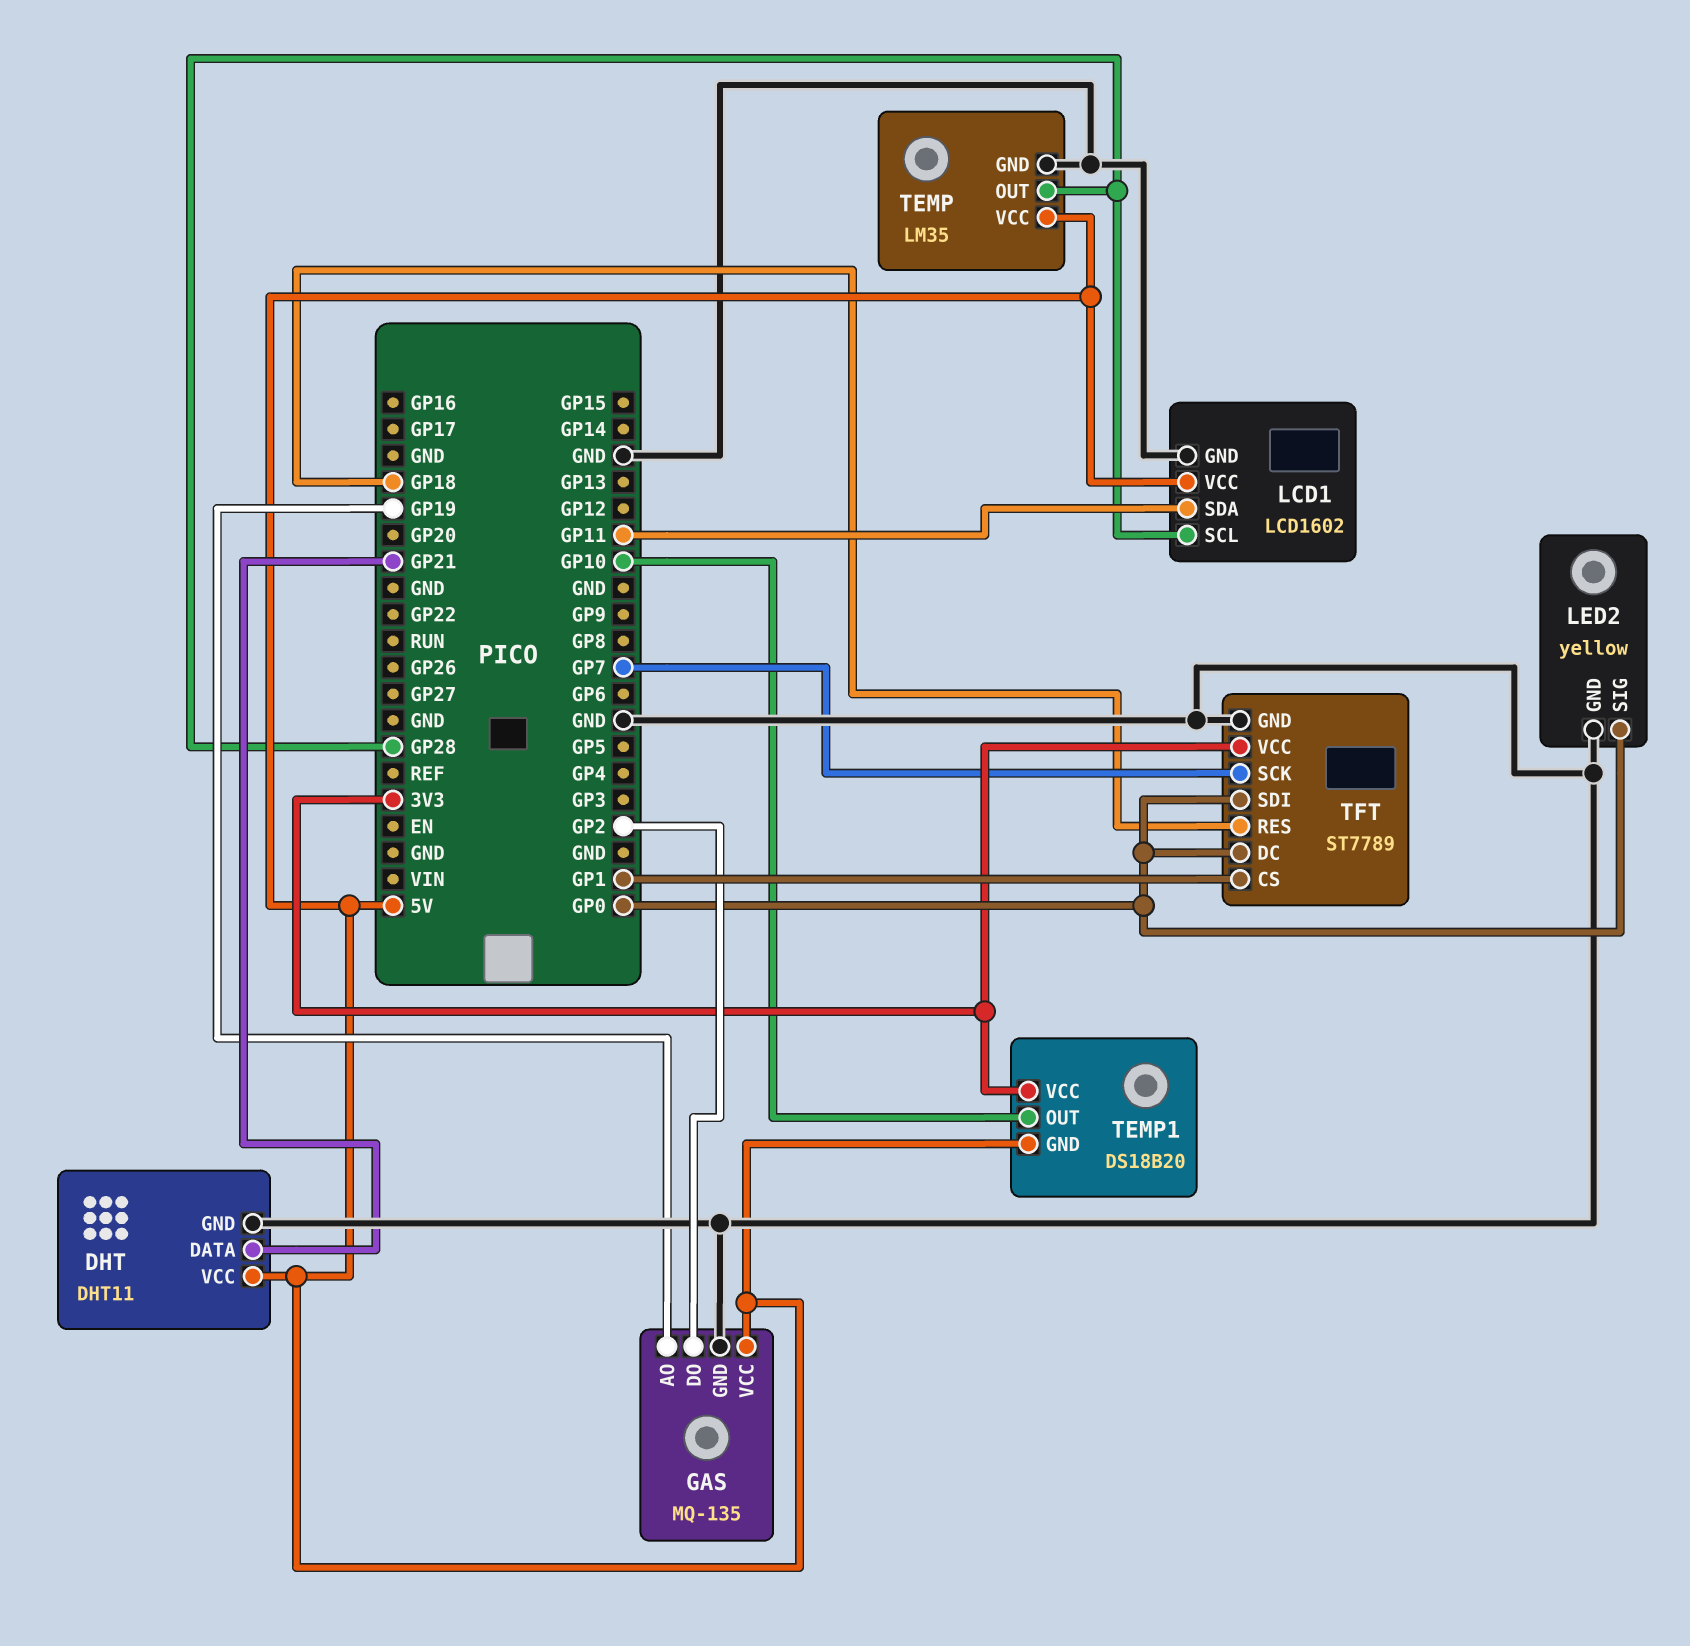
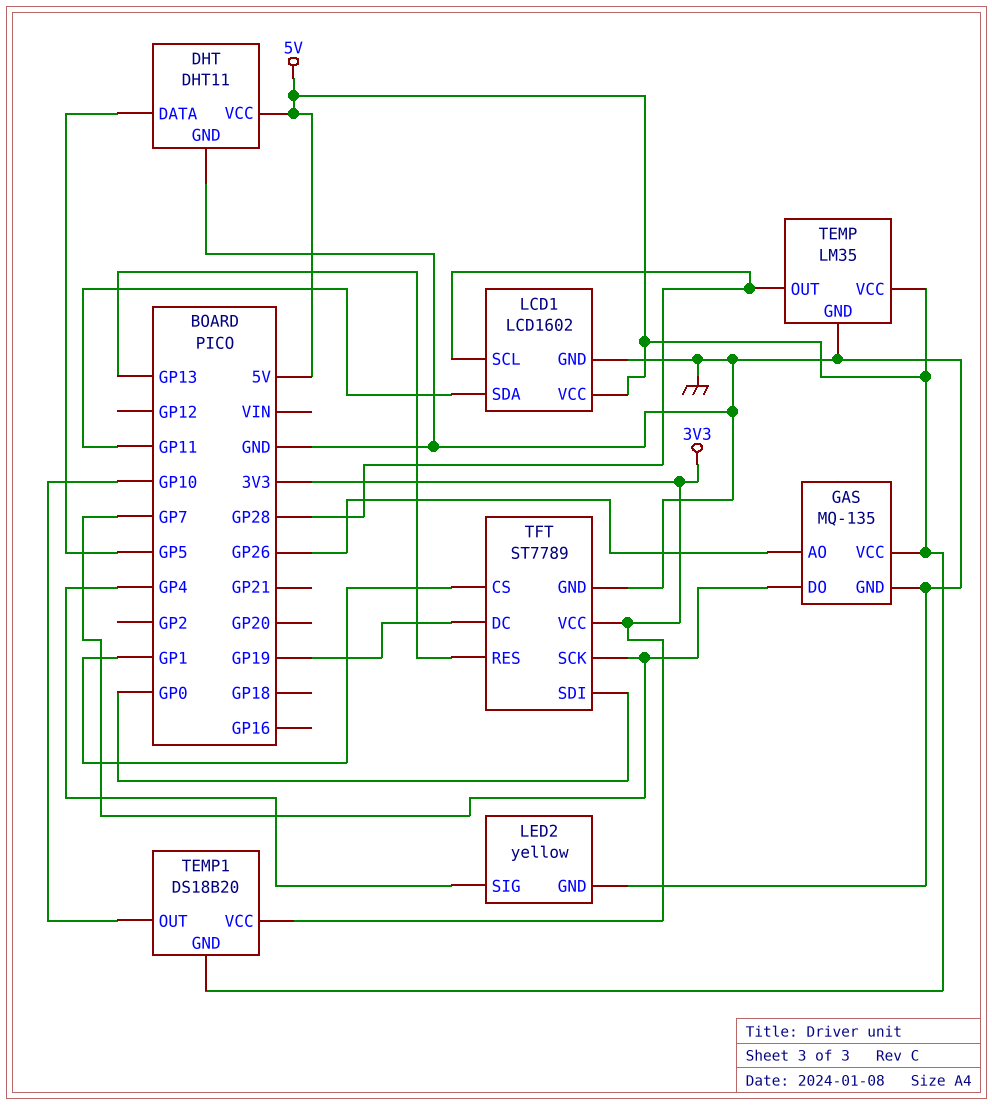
DHT pin DATA: GP21 -> GP5
GAS pin AO: GP19 -> GP26
GAS pin DO: GP2 -> GP7
LED2 pin SIG: GP0 -> GP4
TFT pin DC: GP0 -> GP19
TFT pin RES: GP18 -> GP13

